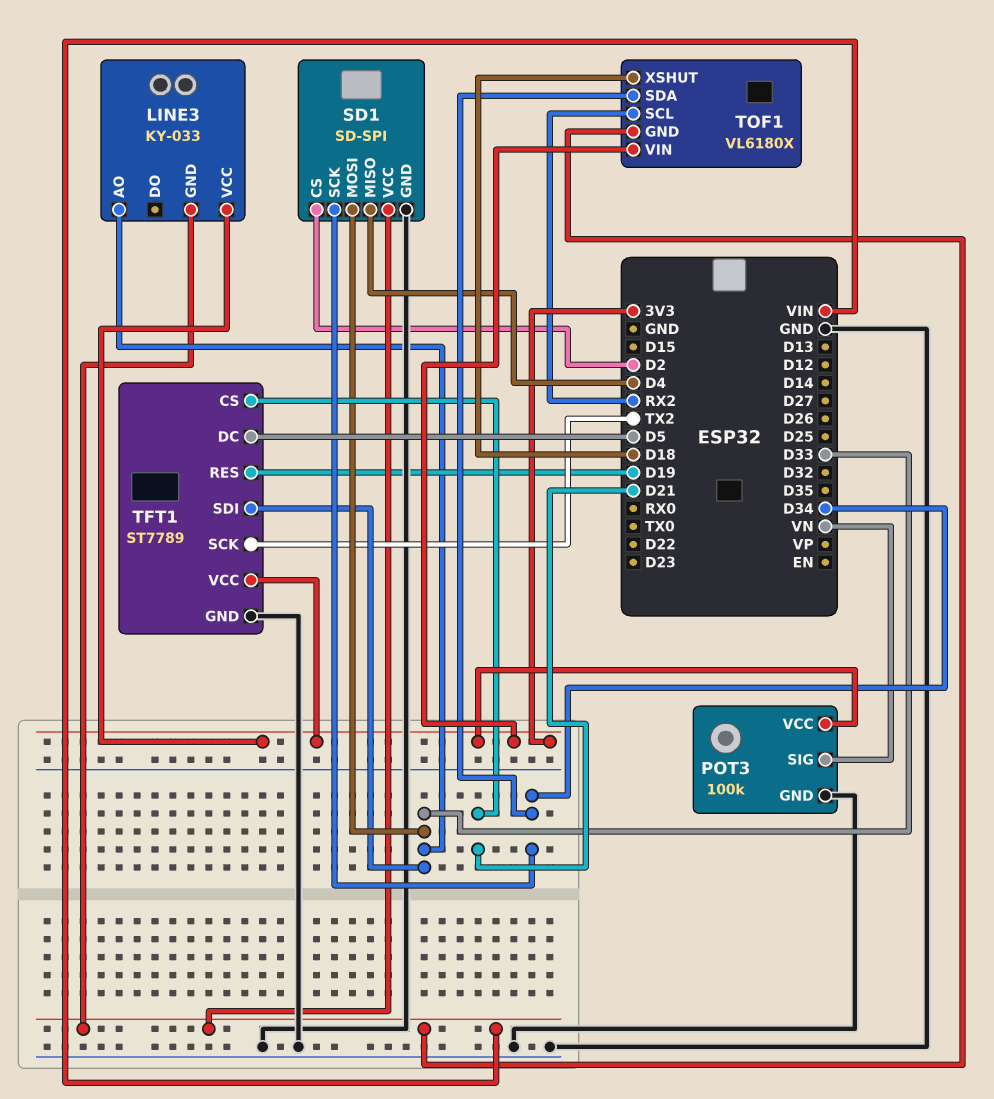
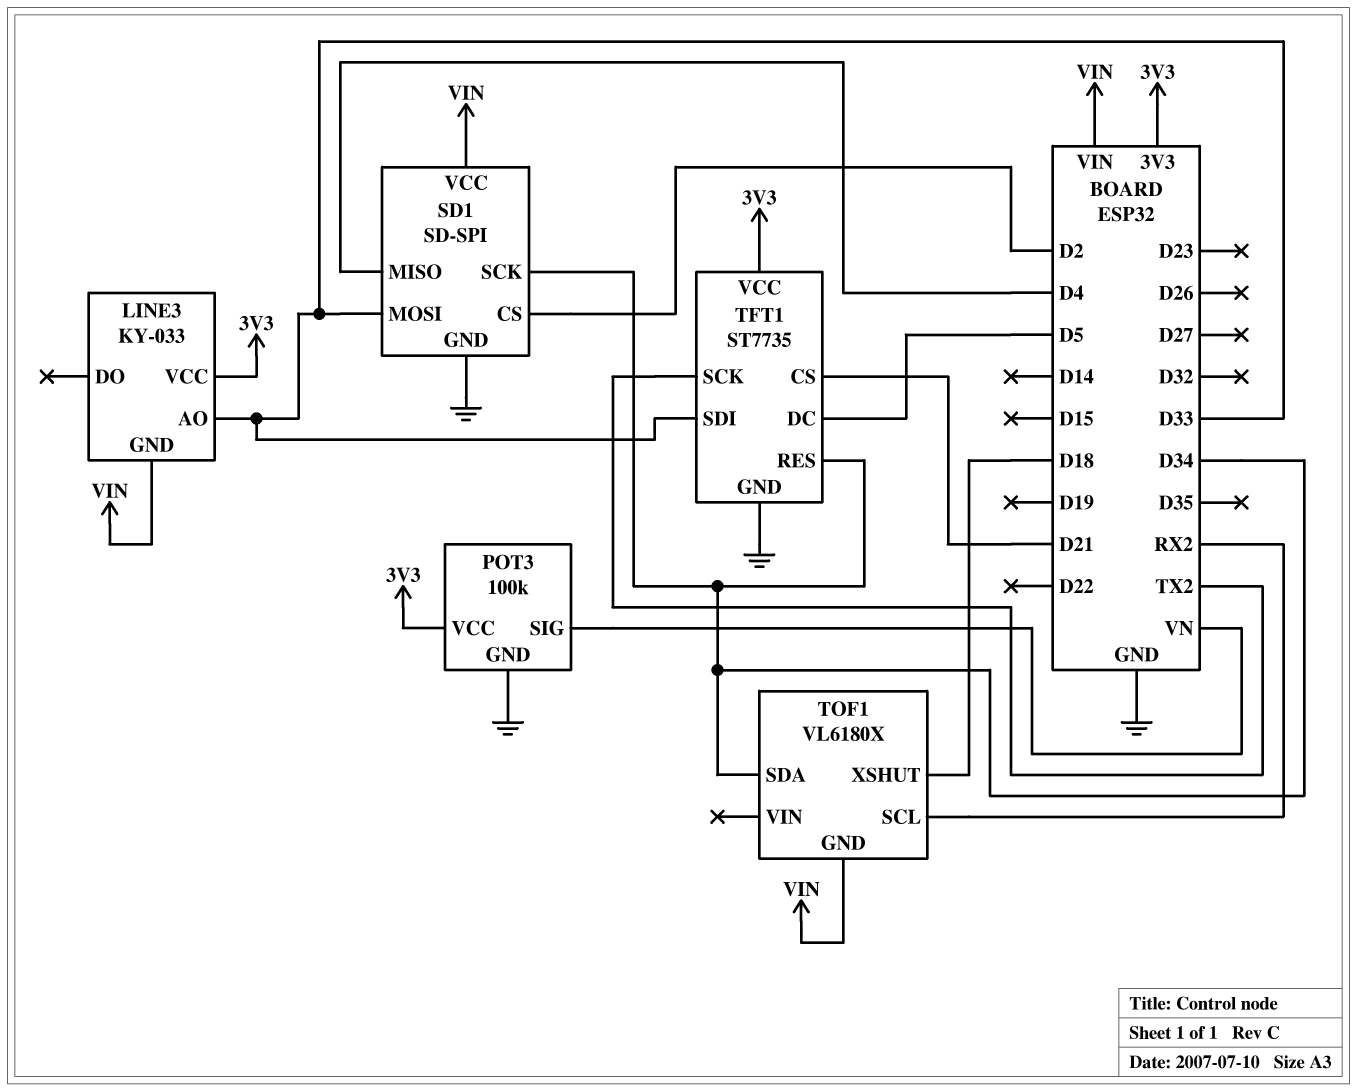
TFT1: ST7789 -> ST7735
TFT1 pin RES: D19 -> D34
TOF1 pin VIN: 3V3 -> none

